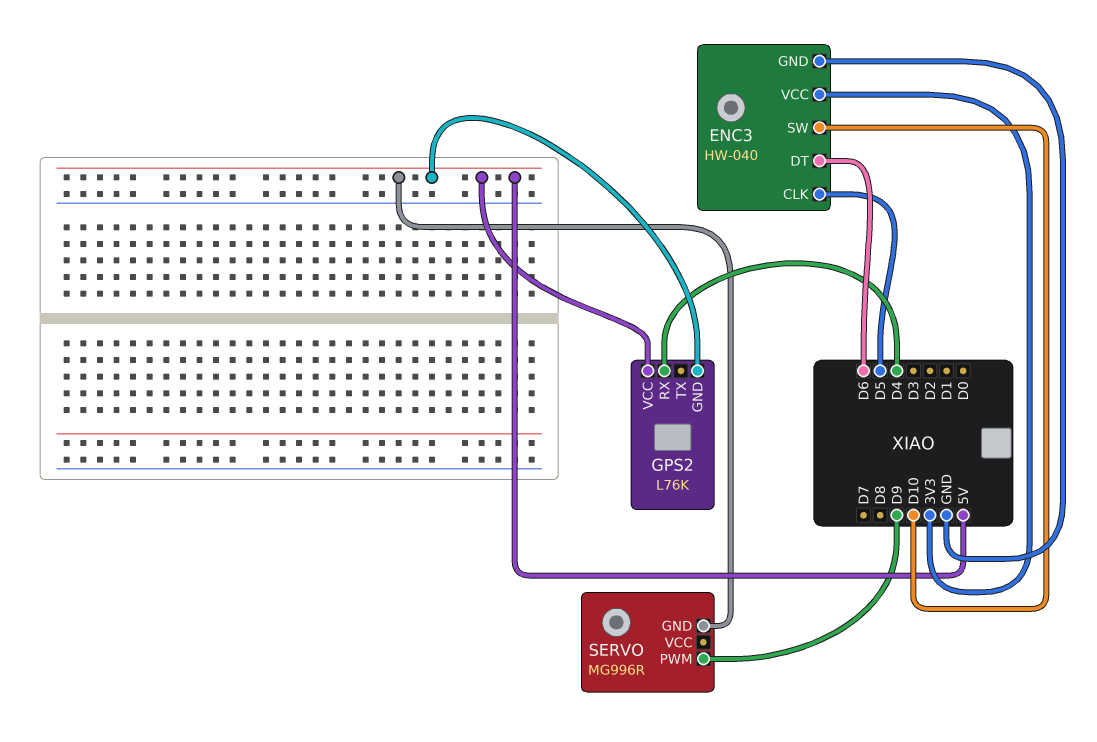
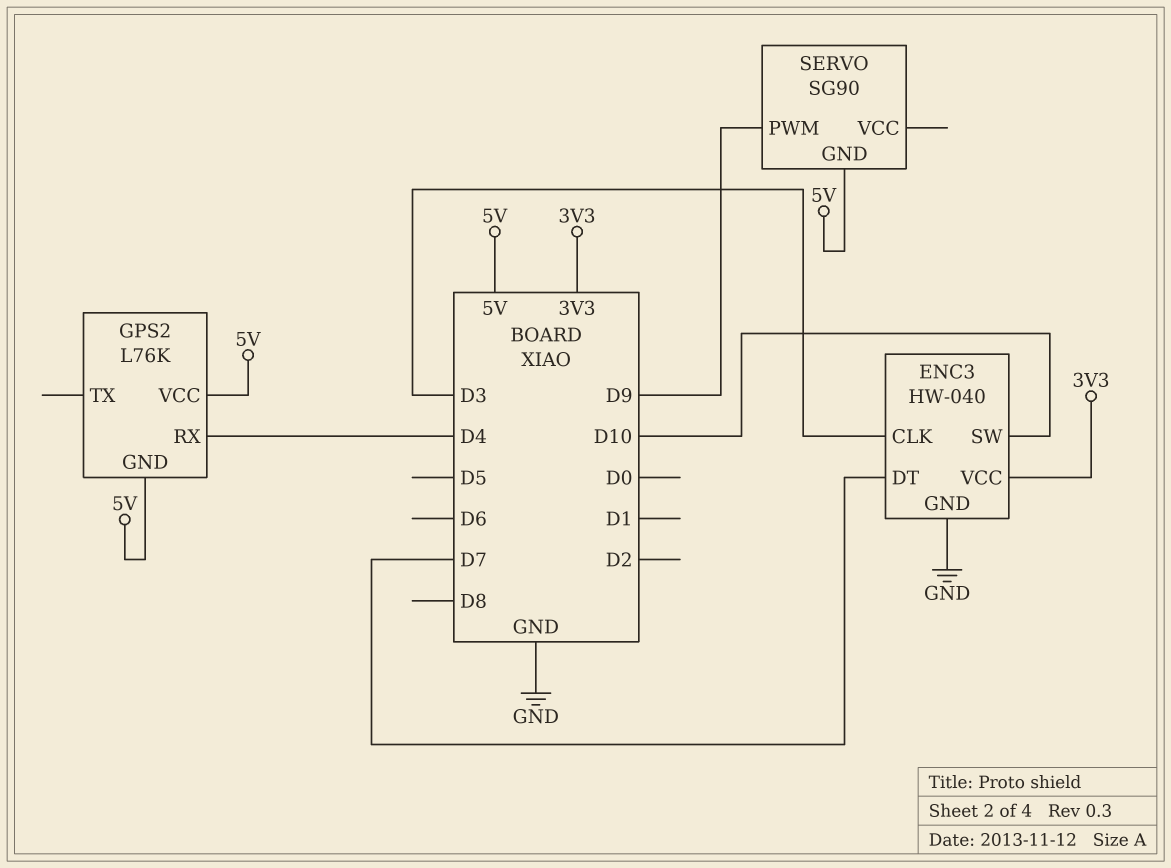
ENC3 pin CLK: D5 -> D3
ENC3 pin DT: D6 -> D7
SERVO: MG996R -> SG90

